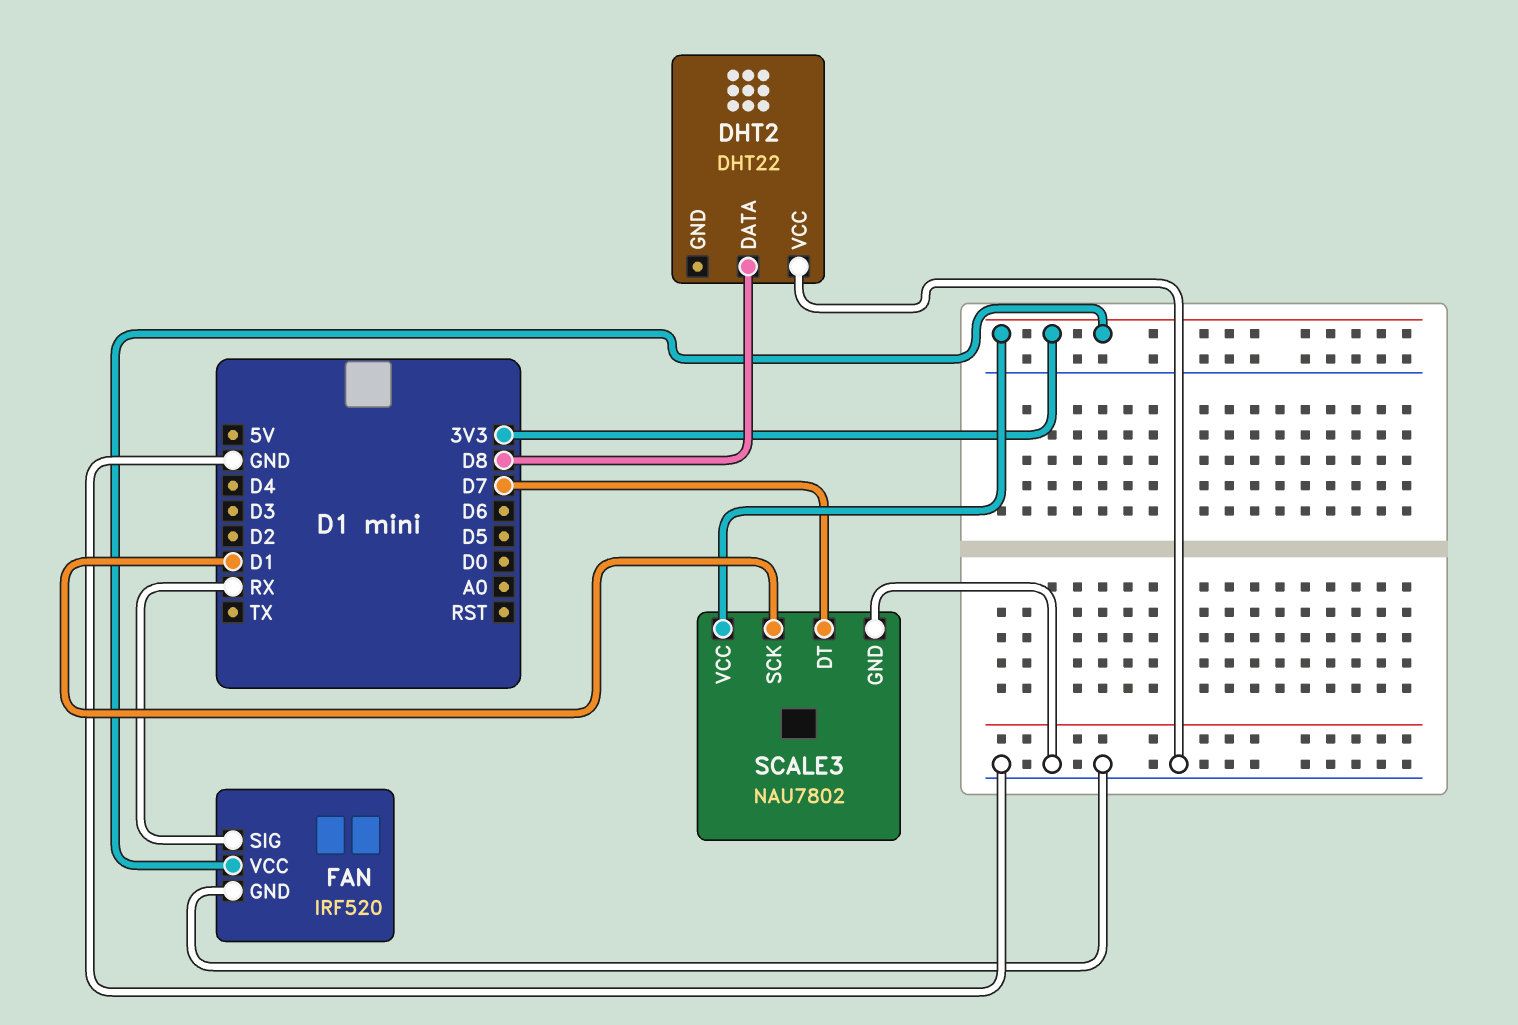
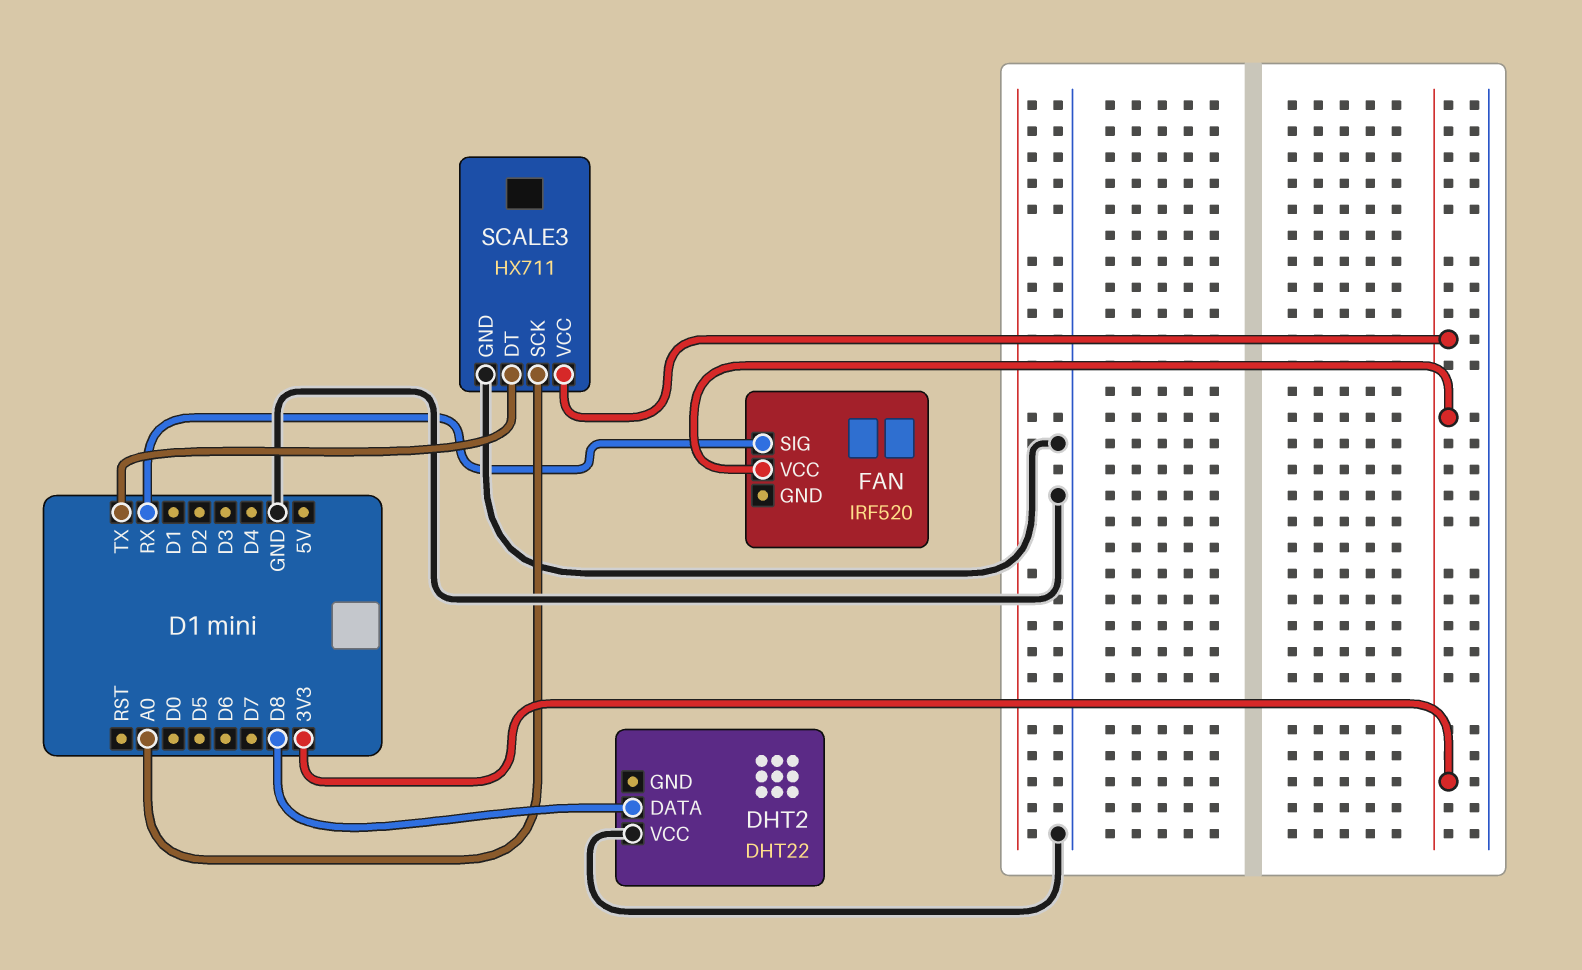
FAN pin GND: GND -> none
SCALE3: NAU7802 -> HX711
SCALE3 pin DT: D7 -> TX
SCALE3 pin SCK: D1 -> A0

